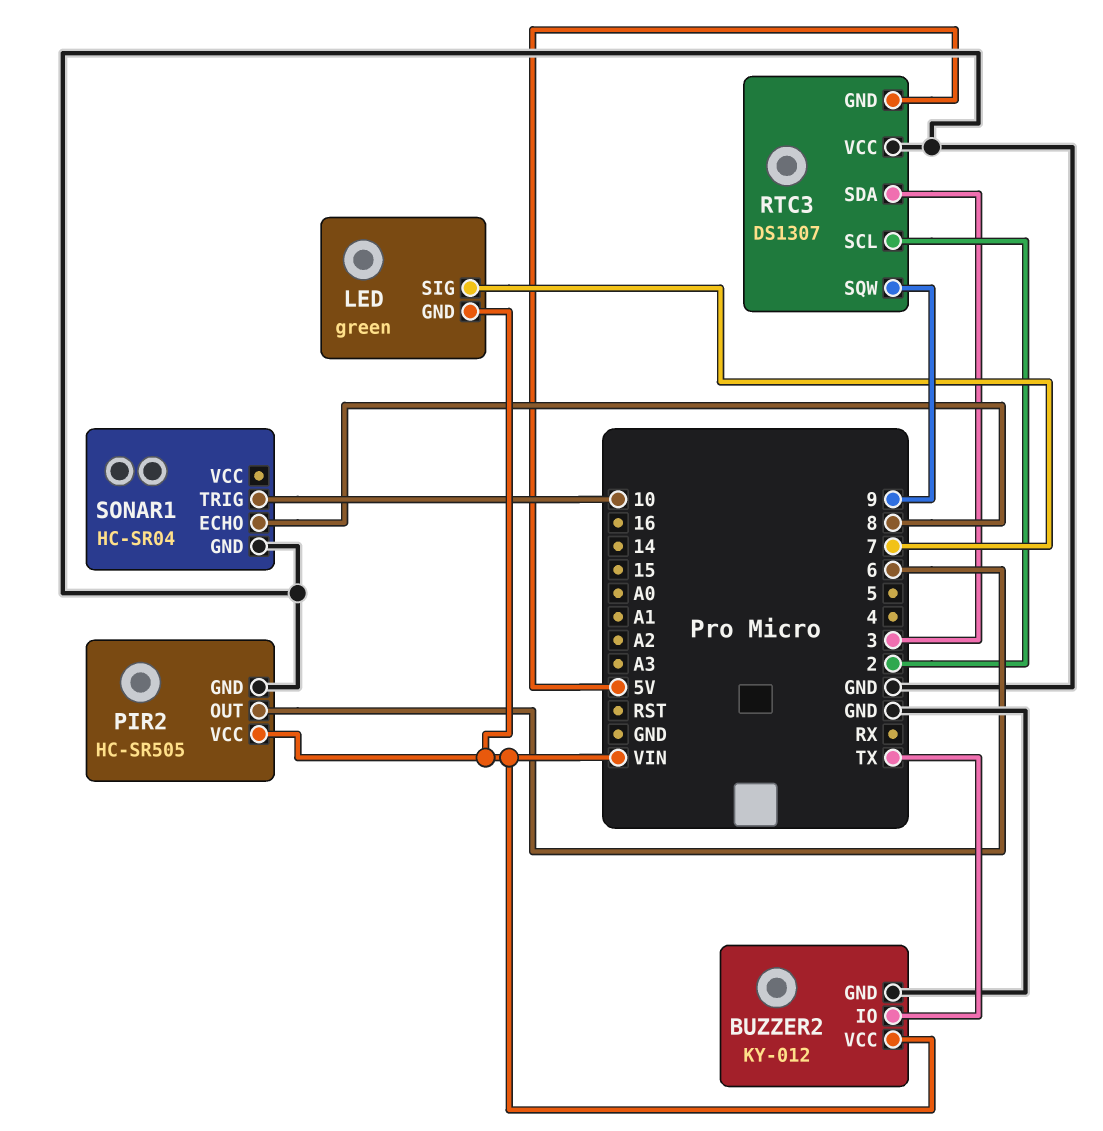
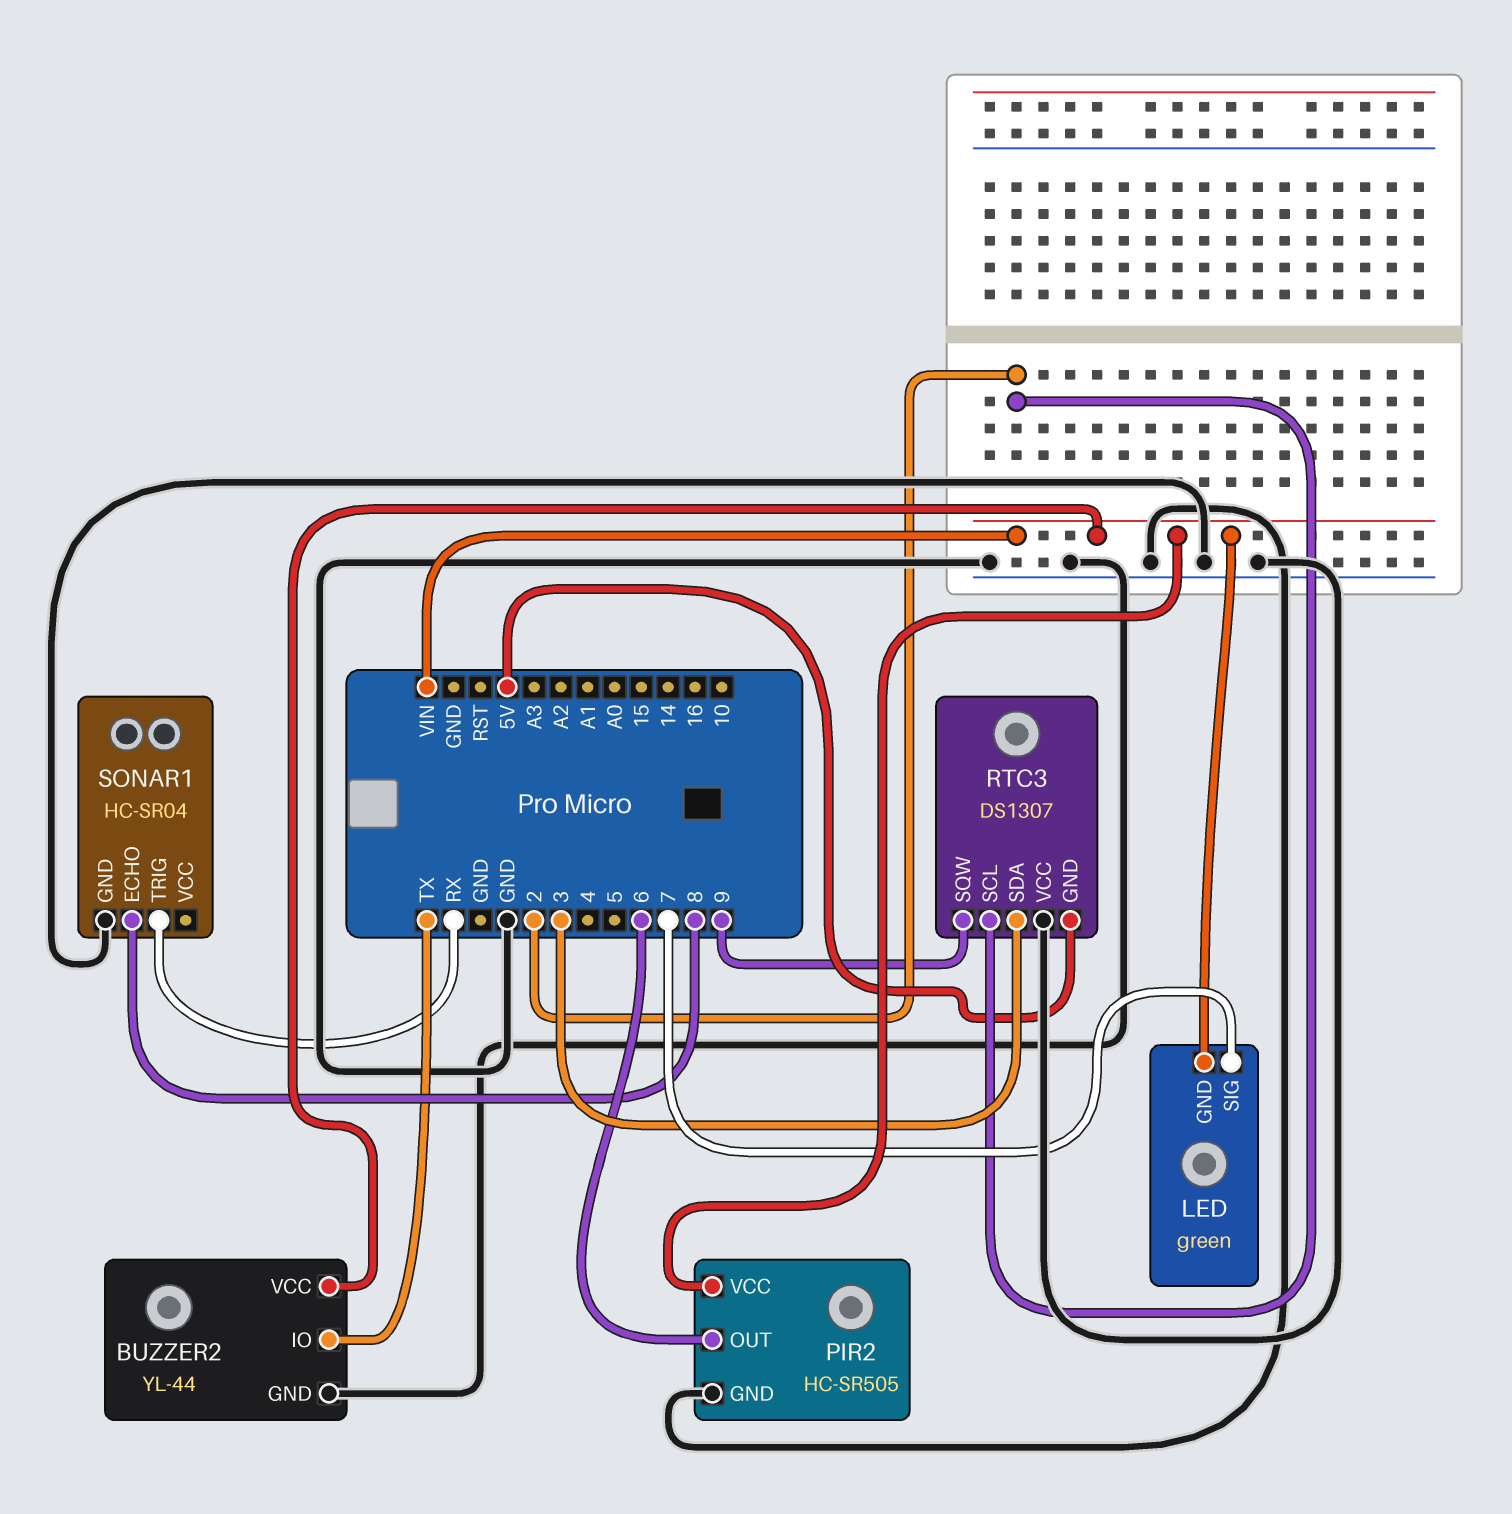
BUZZER2: KY-012 -> YL-44
SONAR1 pin TRIG: 10 -> RX

